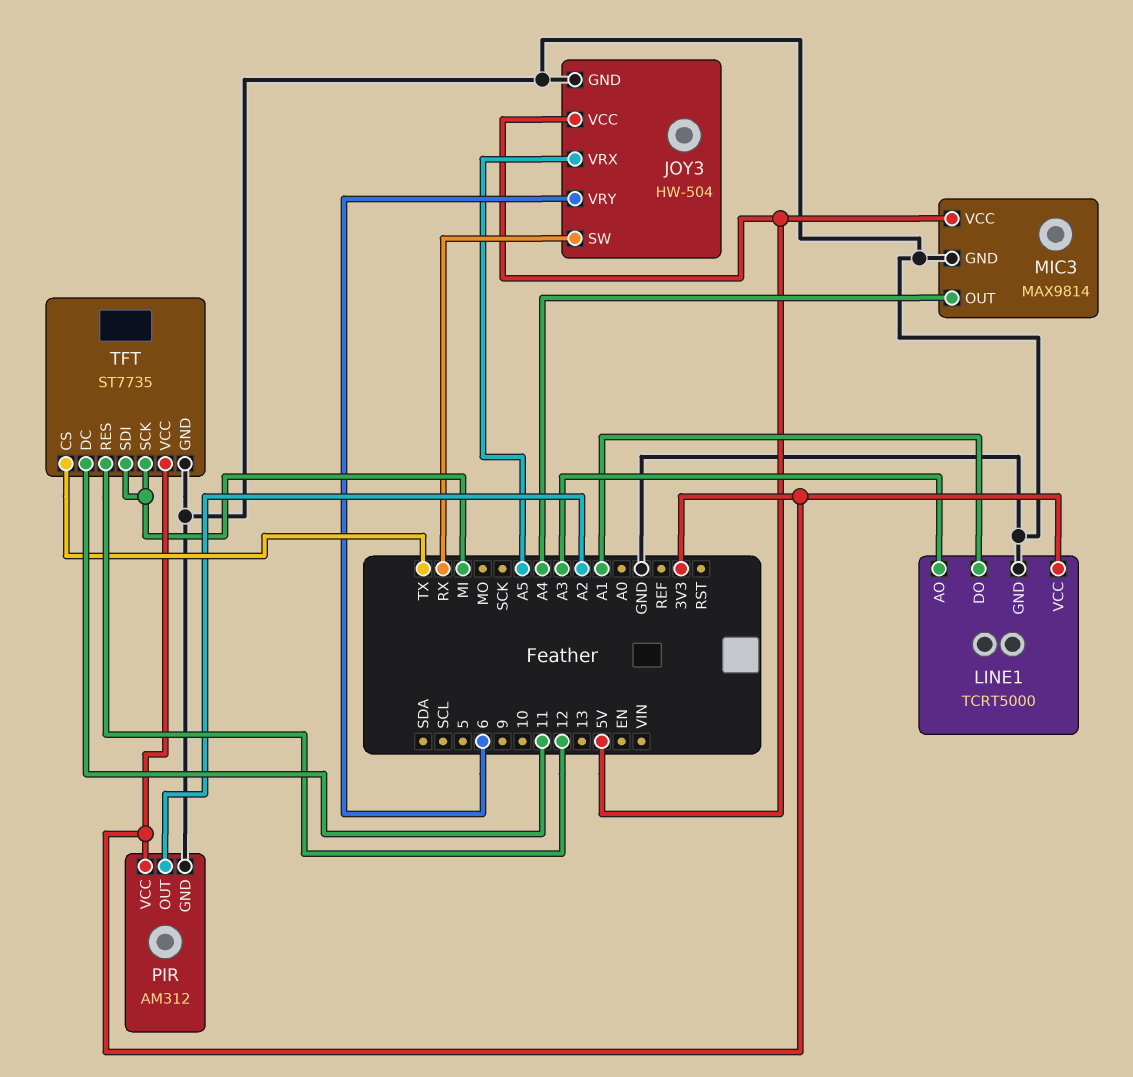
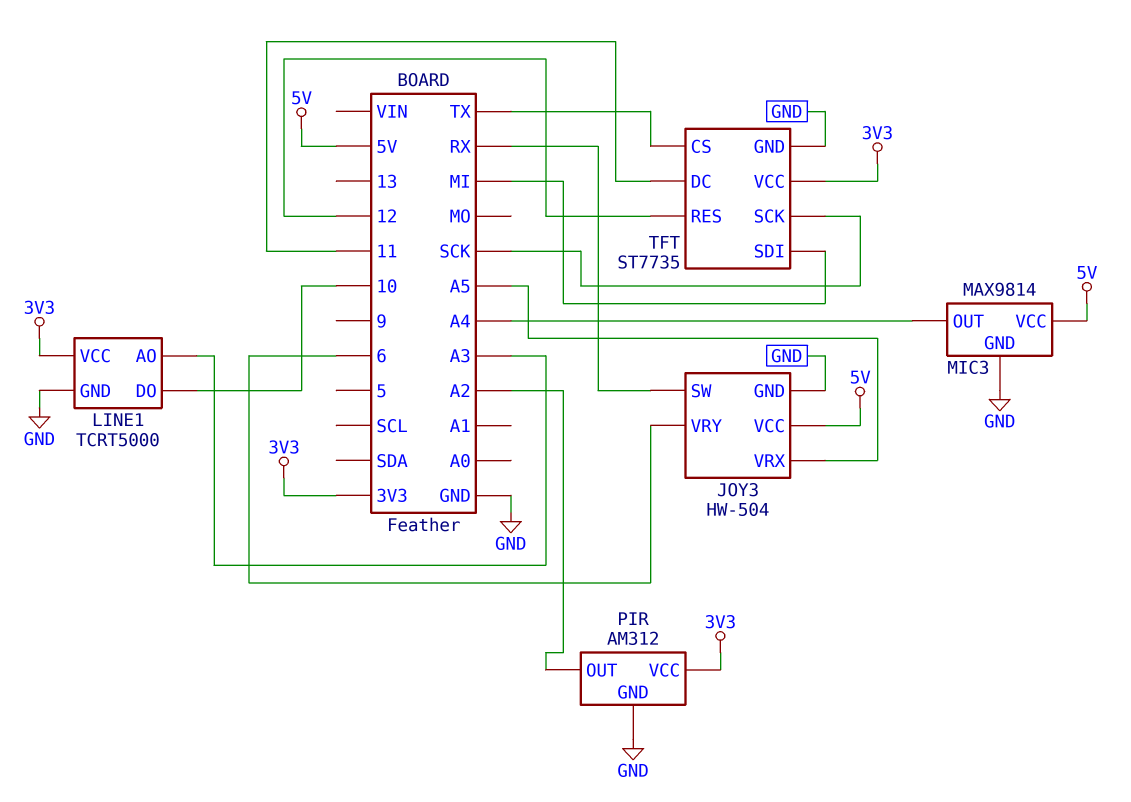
LINE1 pin DO: A1 -> 10
TFT pin SCK: MI -> SCK

